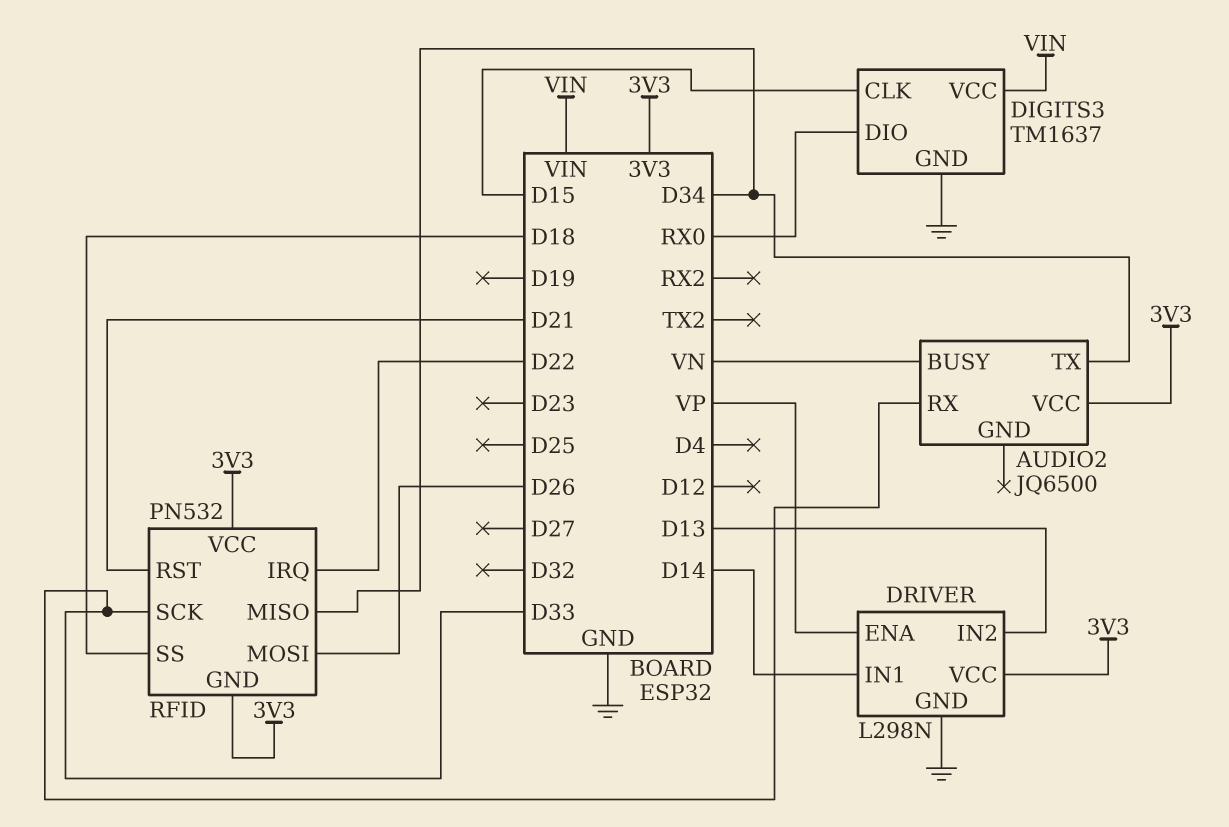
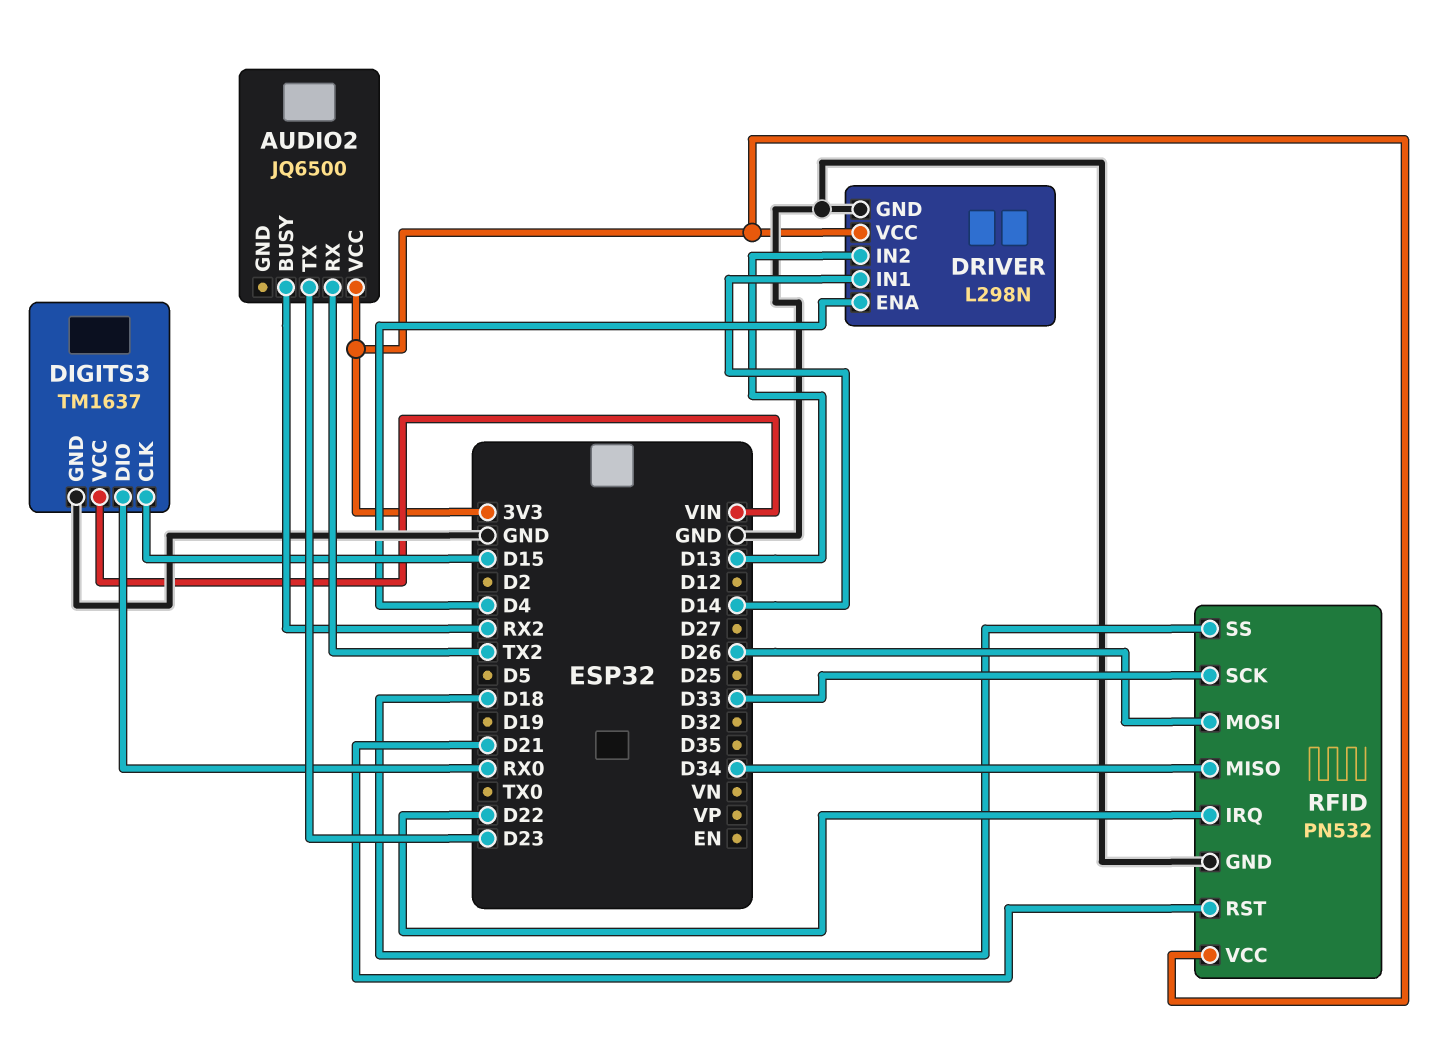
AUDIO2 pin BUSY: VN -> RX2
AUDIO2 pin RX: D33 -> TX2
AUDIO2 pin TX: D34 -> D23
DRIVER pin ENA: VP -> D4
RFID pin GND: 3V3 -> GND

